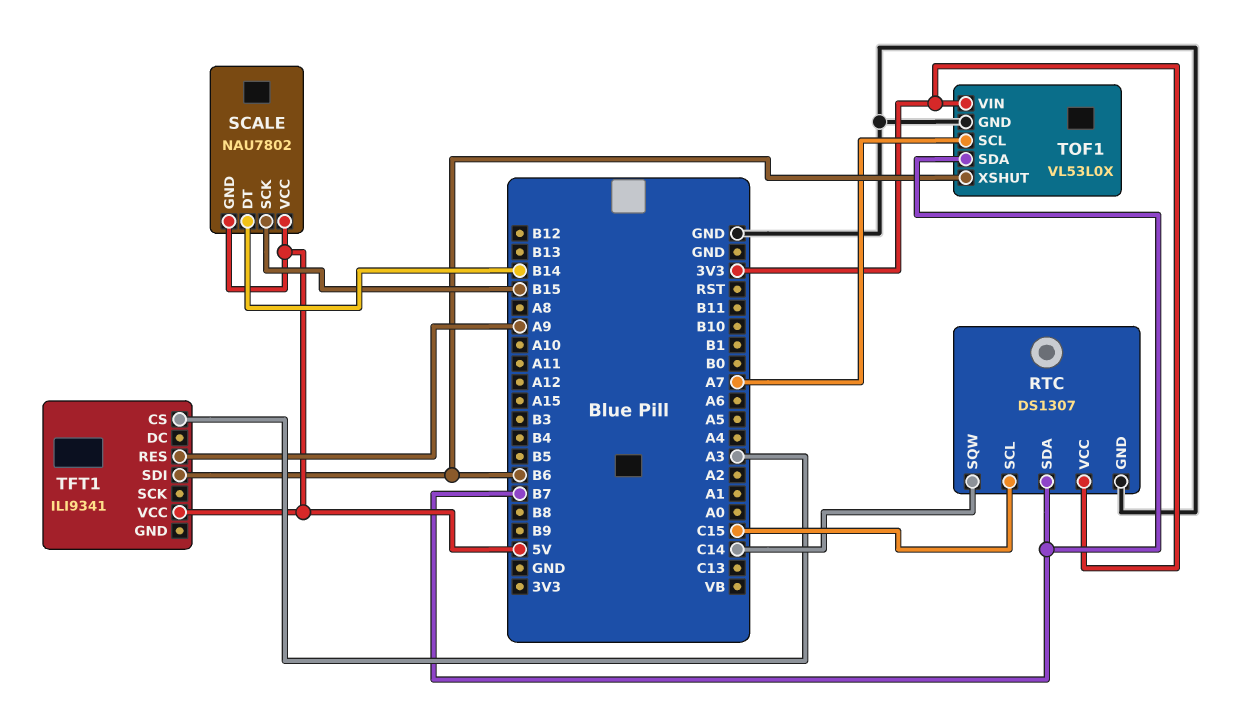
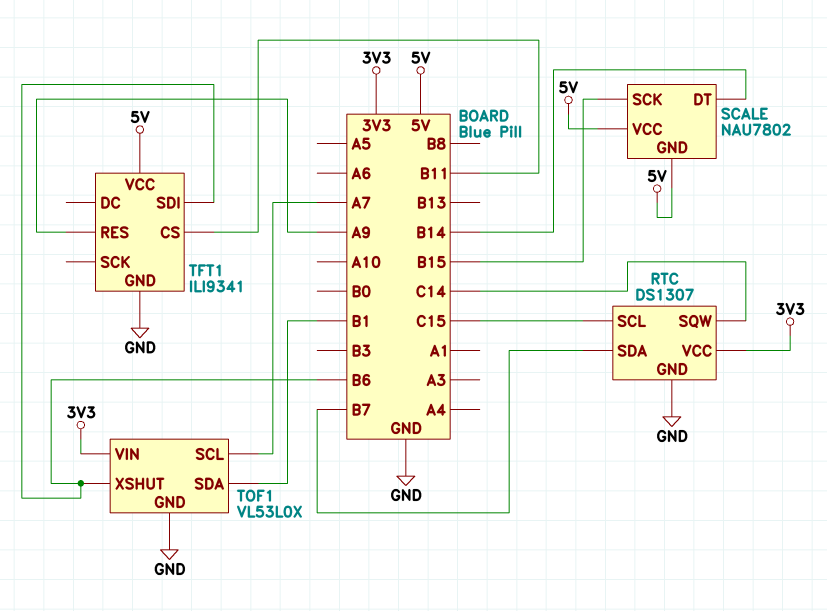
TFT1 pin CS: A3 -> B11
TFT1 pin GND: none -> GND
TOF1 pin SDA: B7 -> B1

